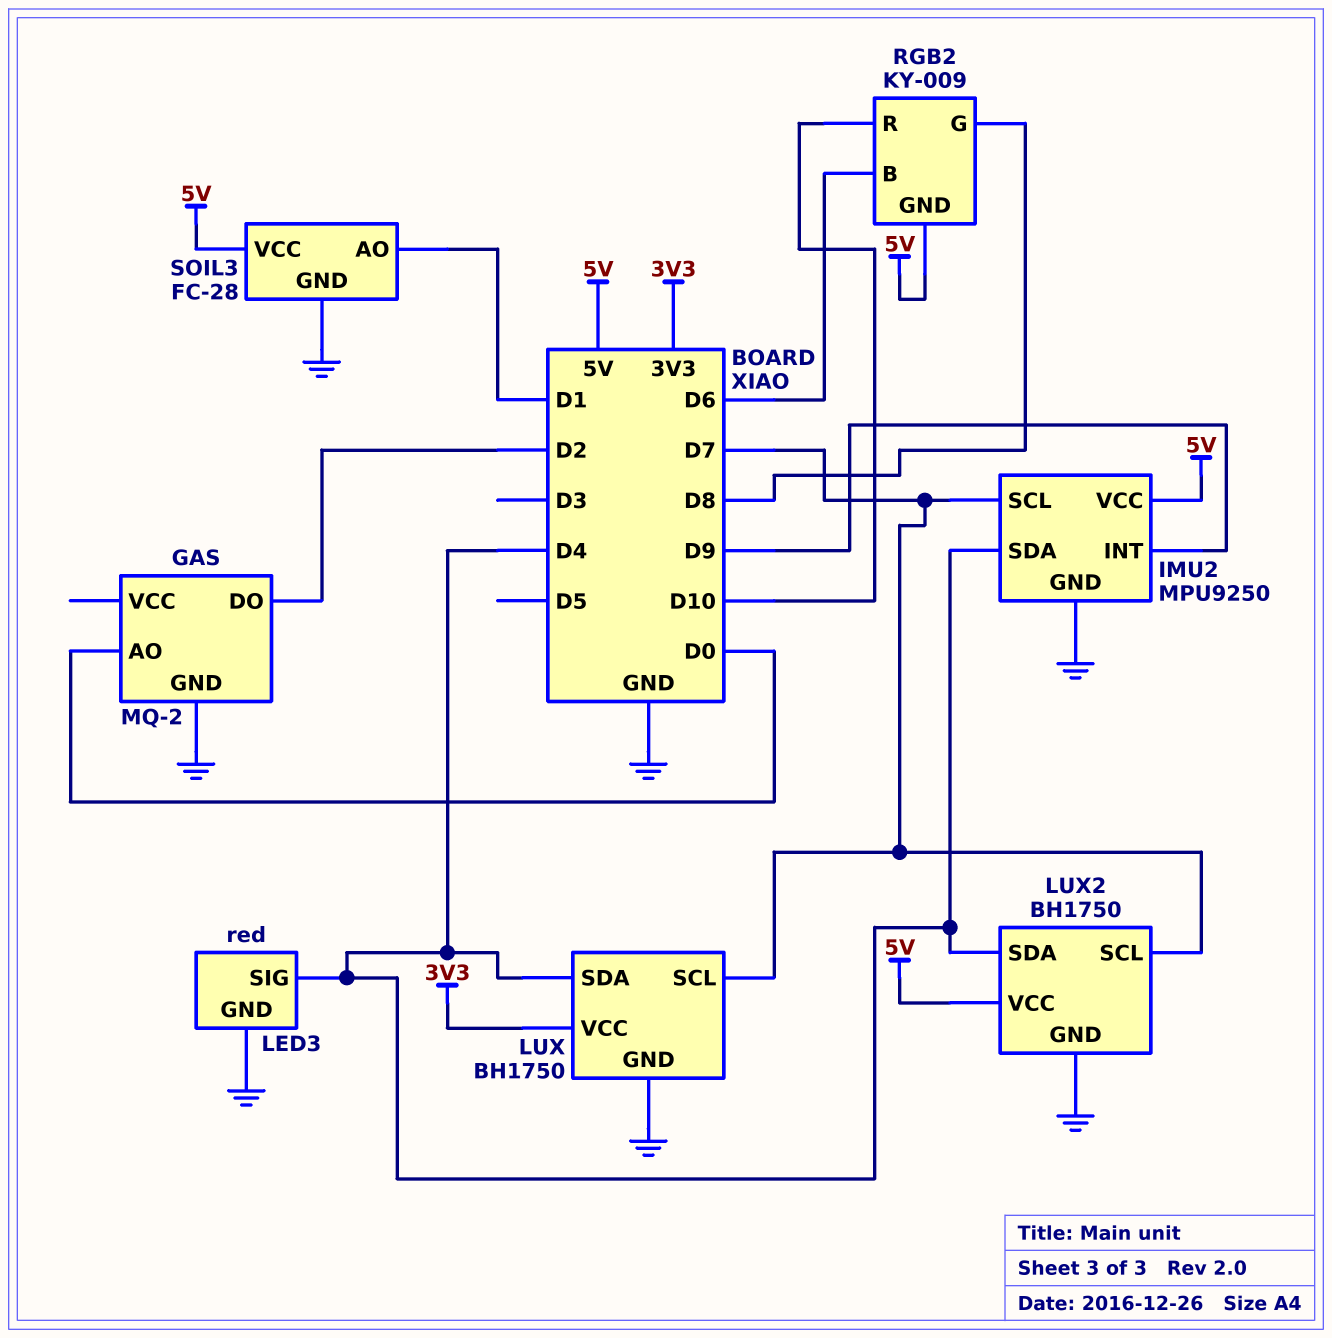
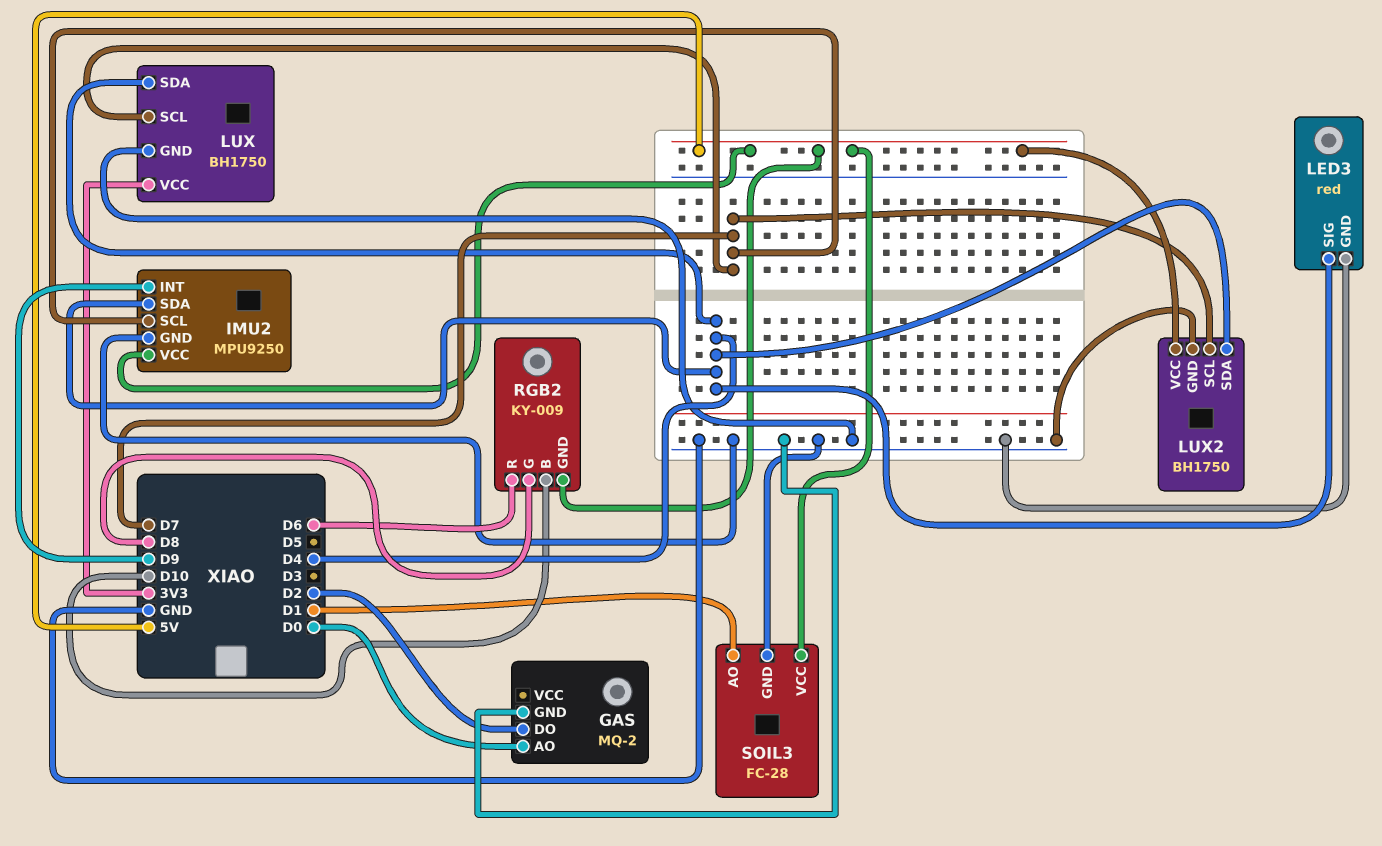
RGB2 pin B: D6 -> D10
RGB2 pin R: D10 -> D6

